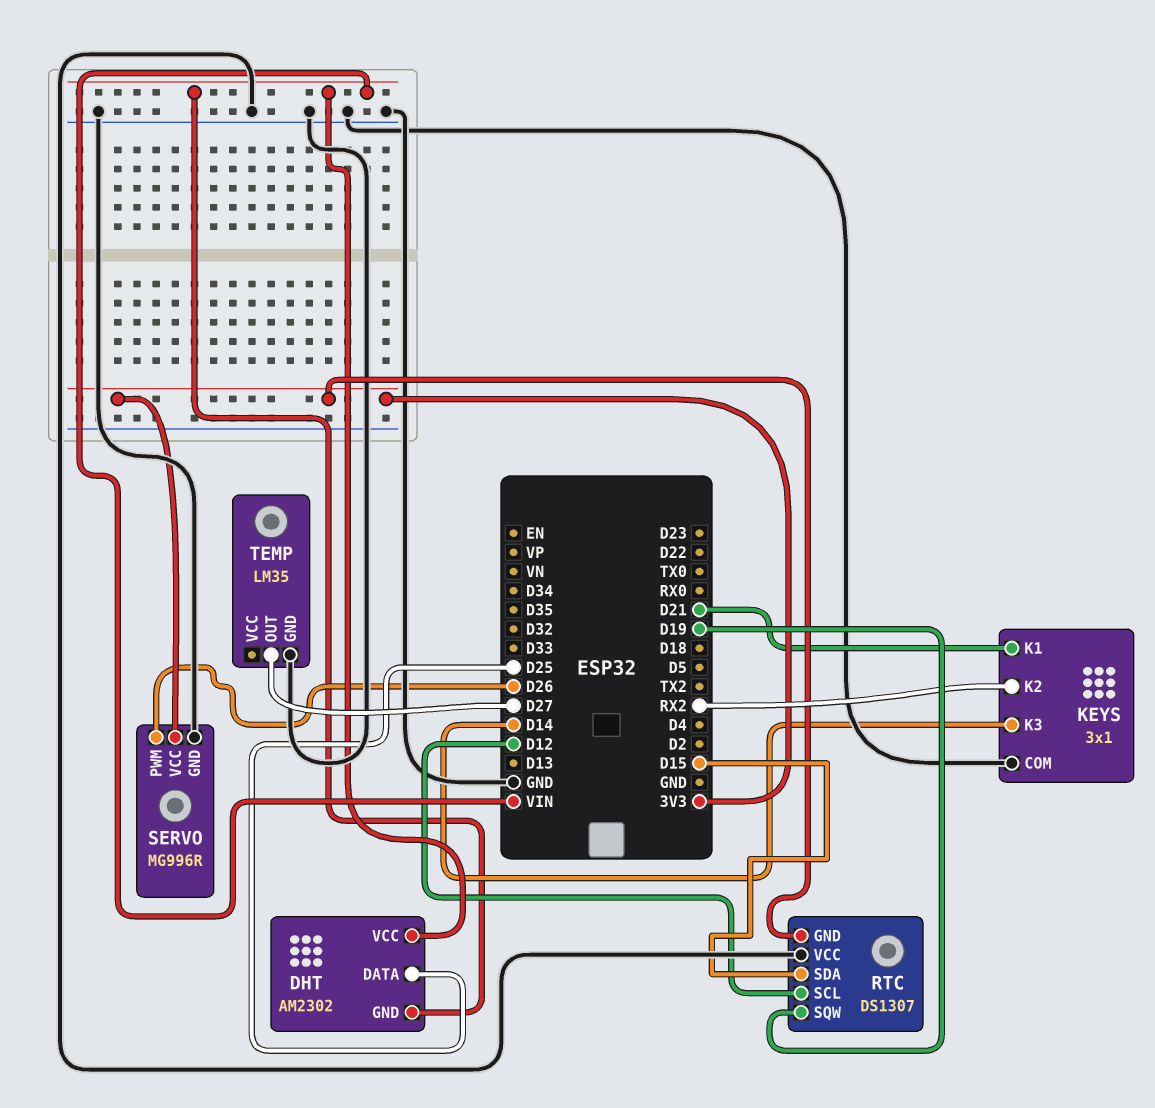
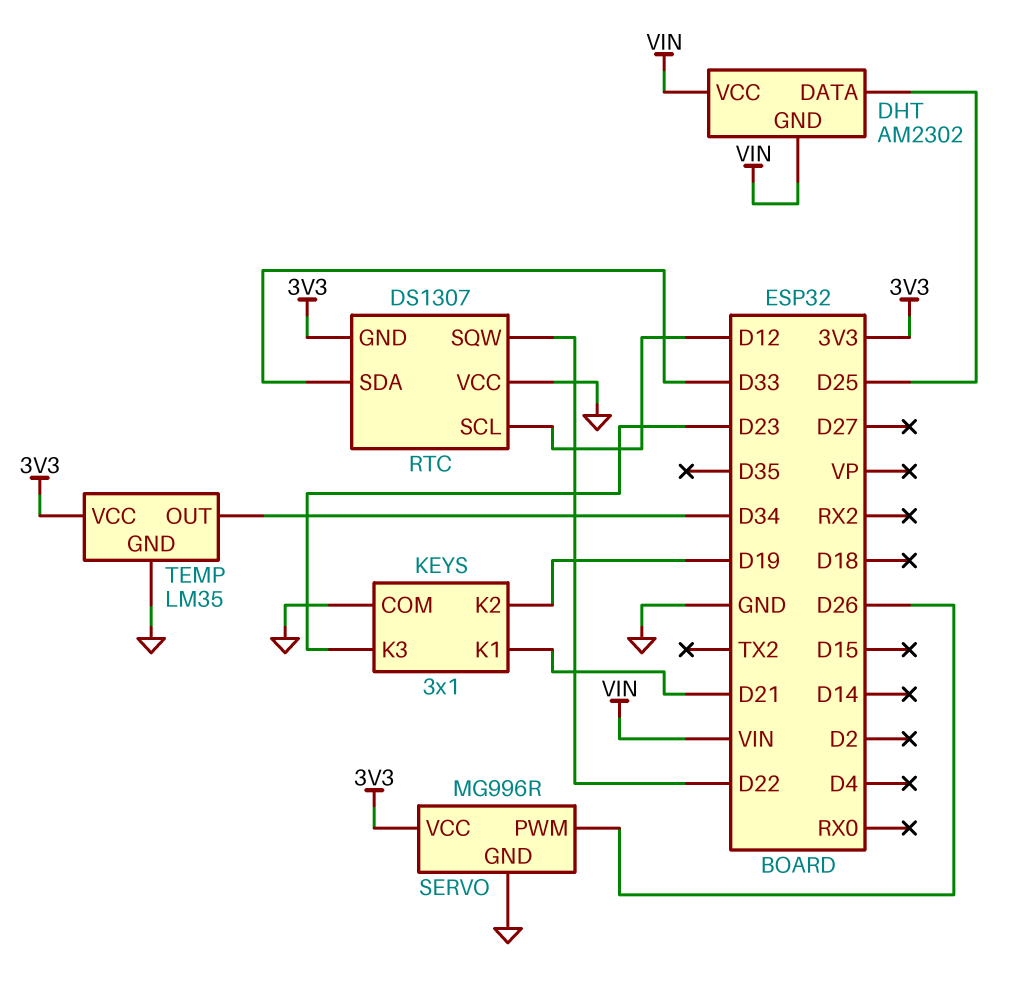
KEYS pin K2: RX2 -> D19
KEYS pin K3: D14 -> D23
RTC pin SDA: D15 -> D33
RTC pin SQW: D19 -> D22
TEMP pin OUT: D27 -> D34
TEMP pin VCC: none -> 3V3

